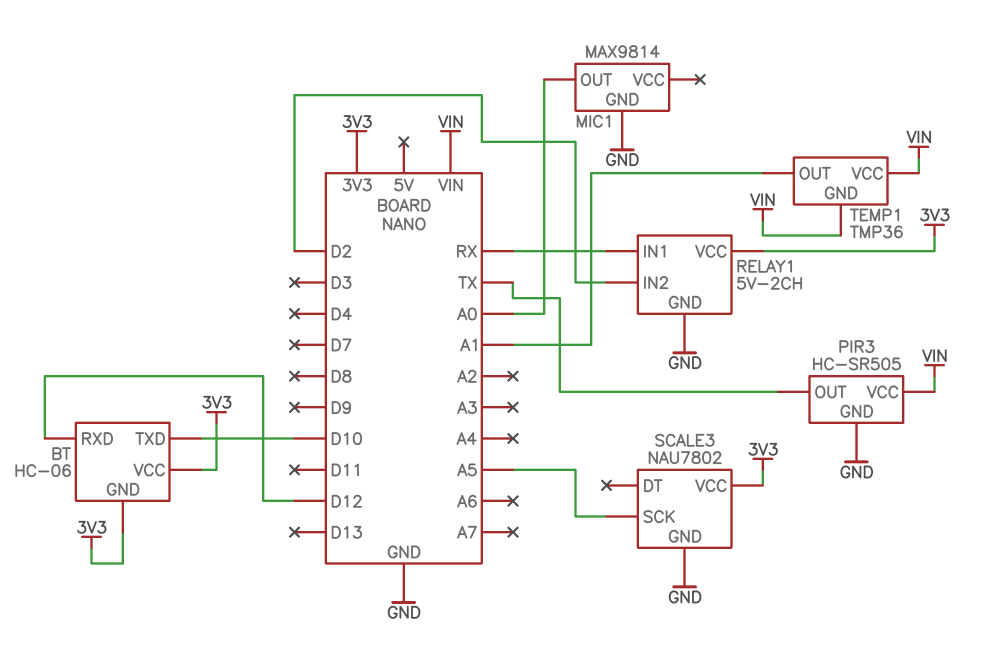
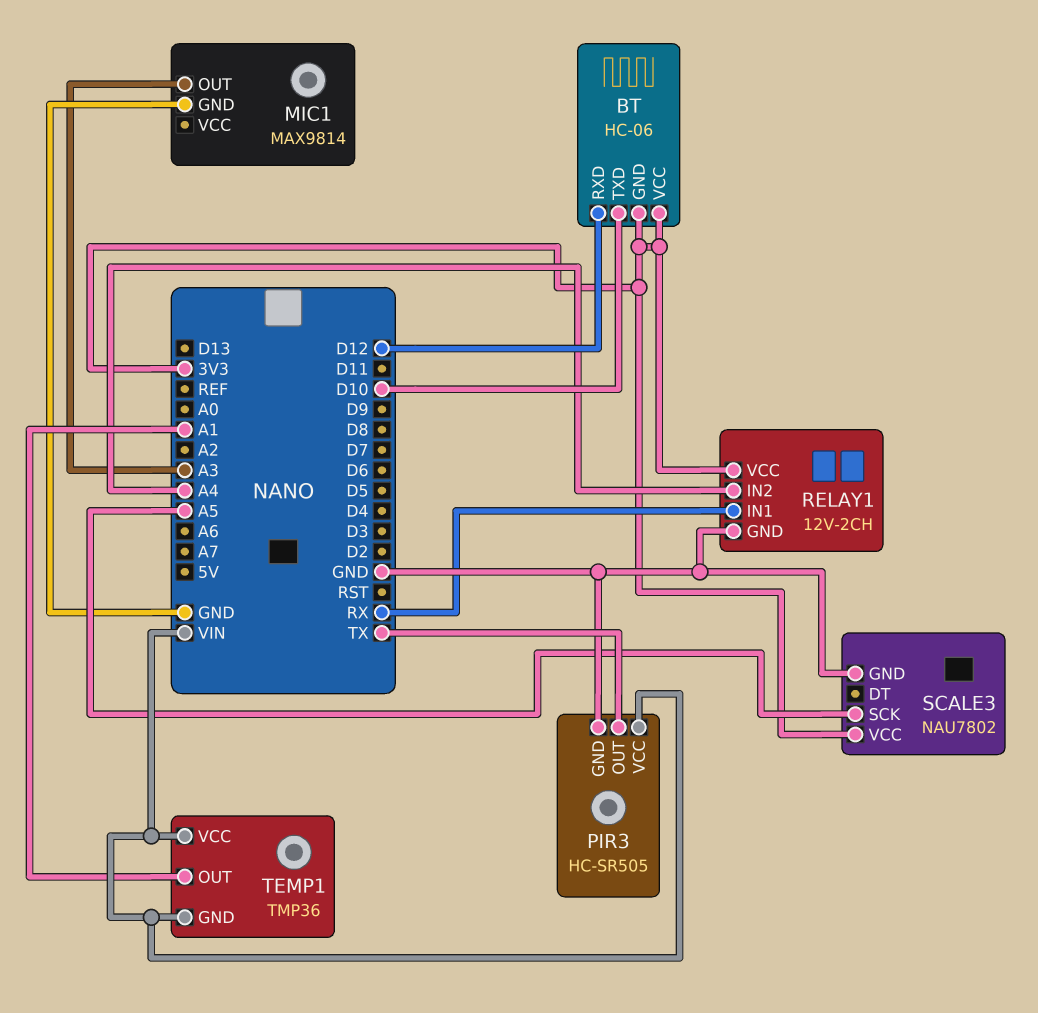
MIC1 pin OUT: A0 -> A3
RELAY1: 5V-2CH -> 12V-2CH
RELAY1 pin IN2: D2 -> A4

